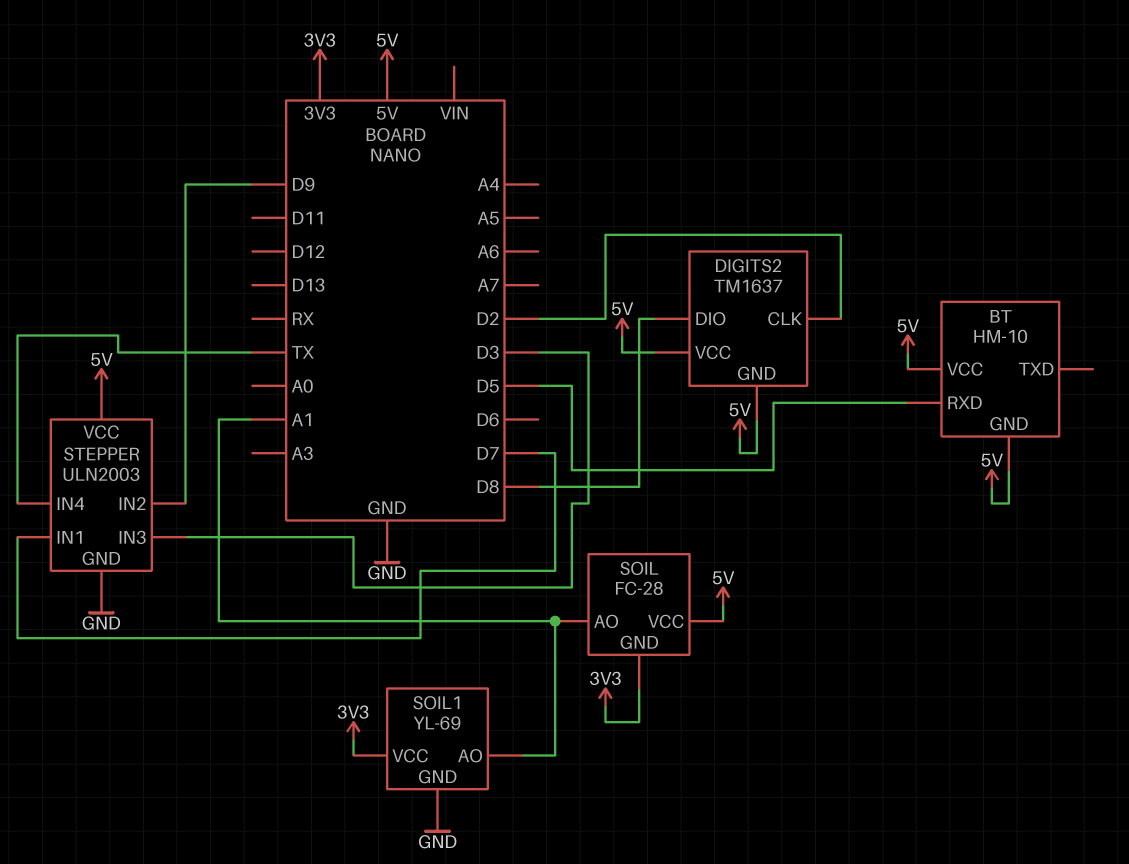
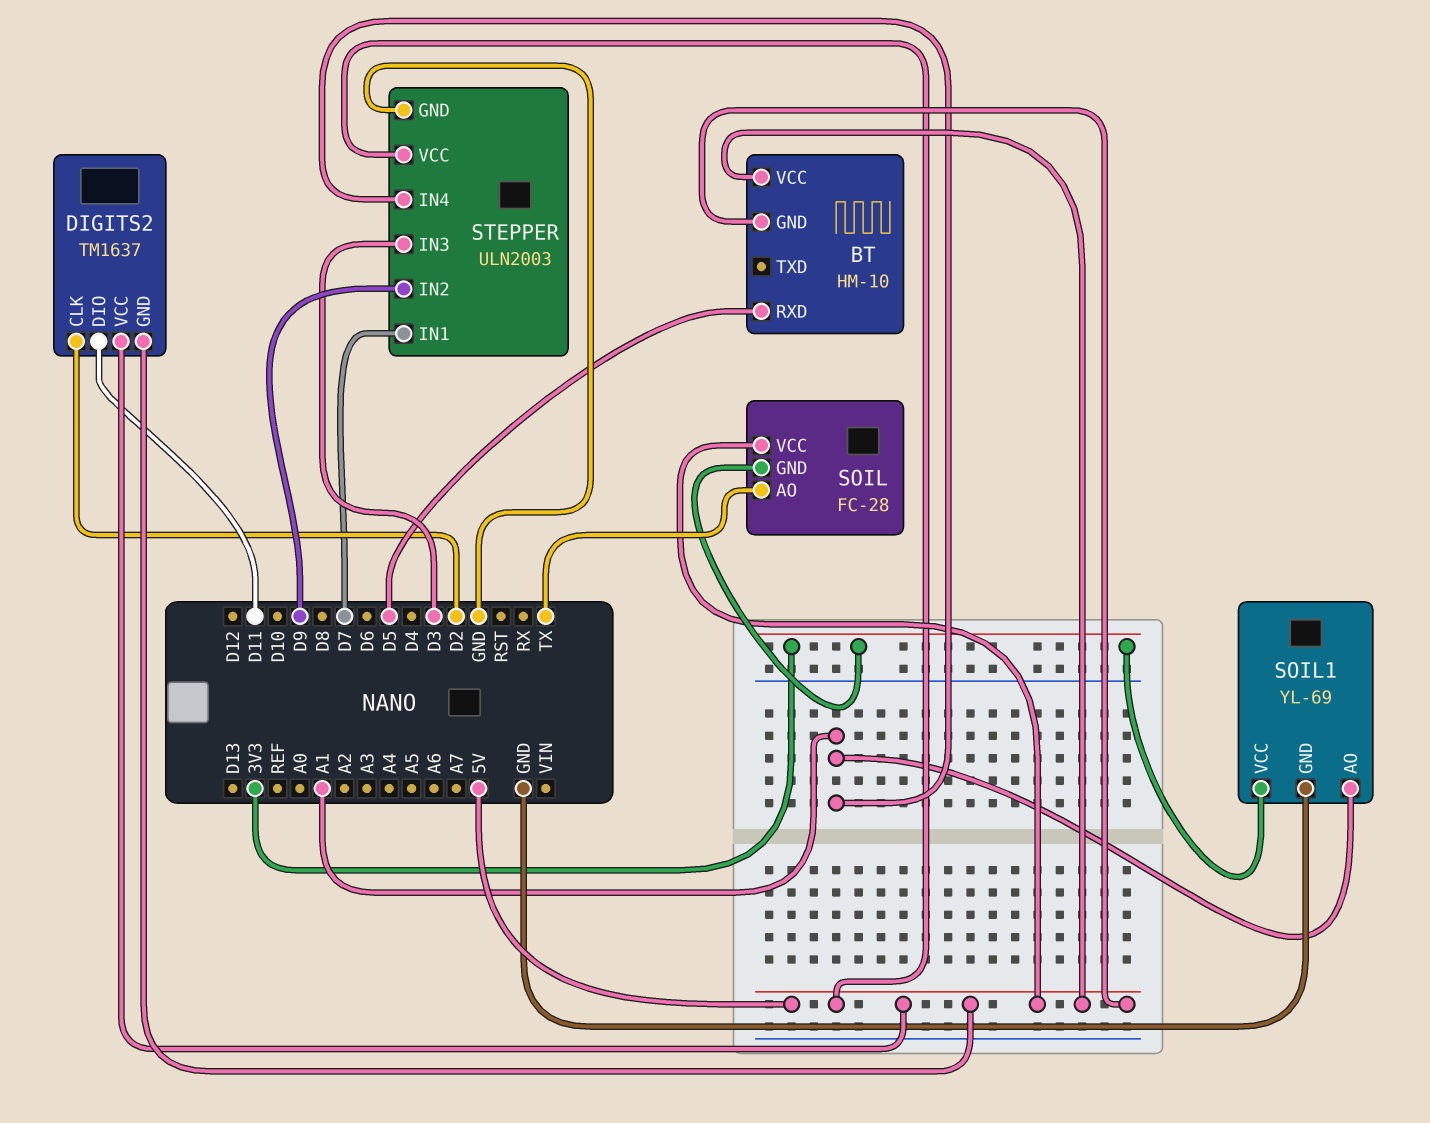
DIGITS2 pin DIO: D8 -> D11
SOIL pin AO: A1 -> TX
STEPPER pin IN4: TX -> A1

